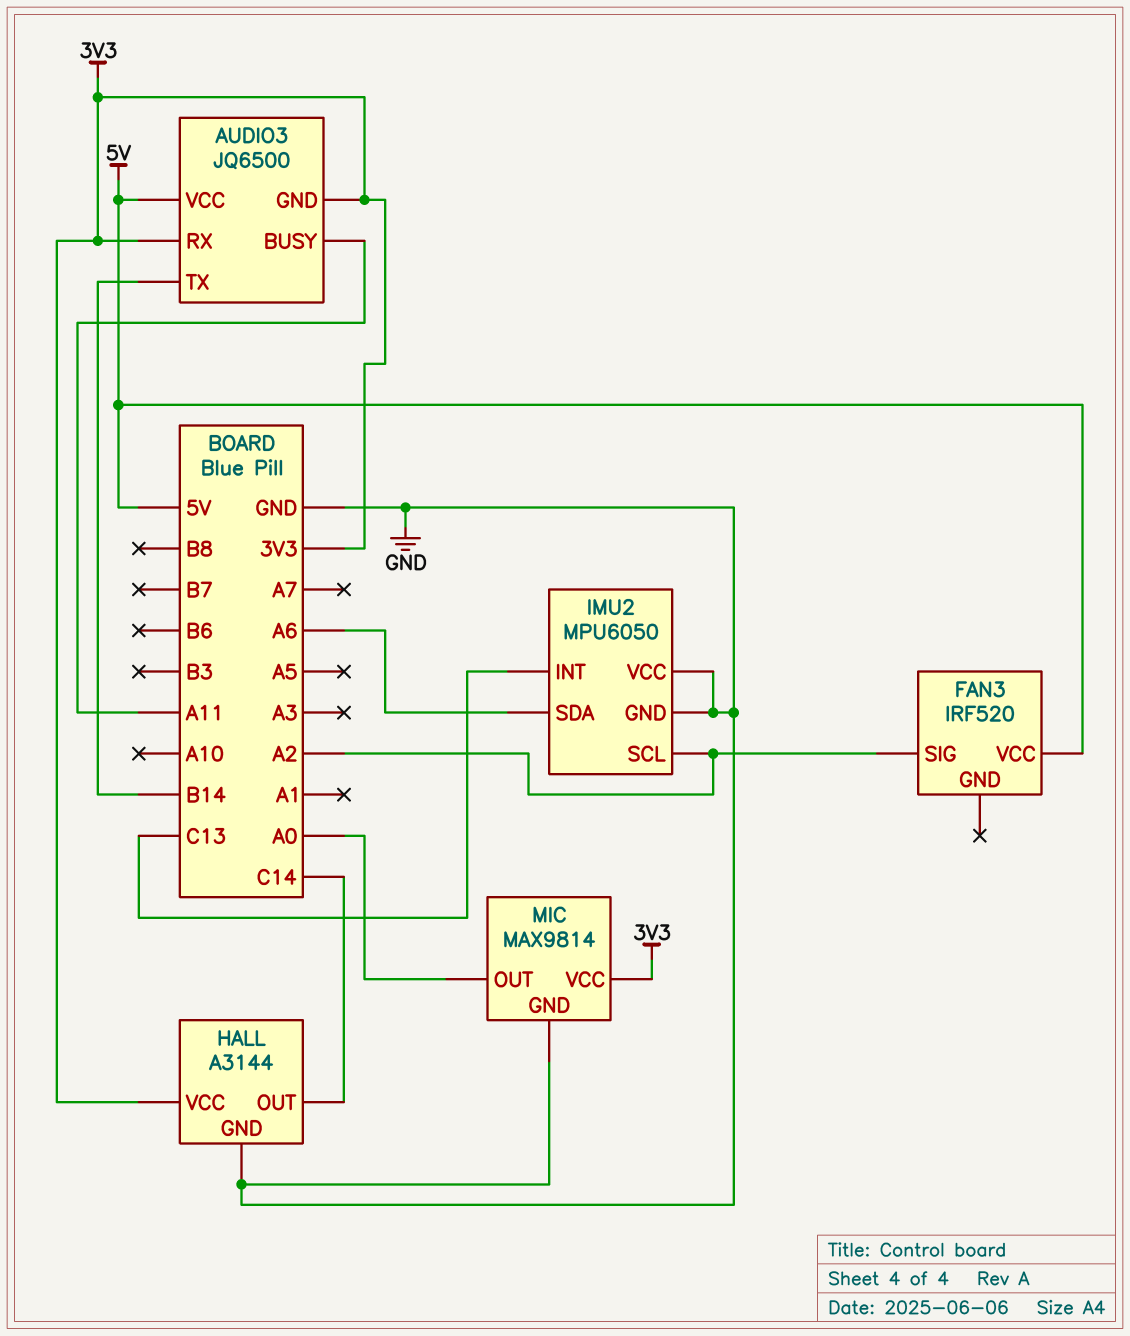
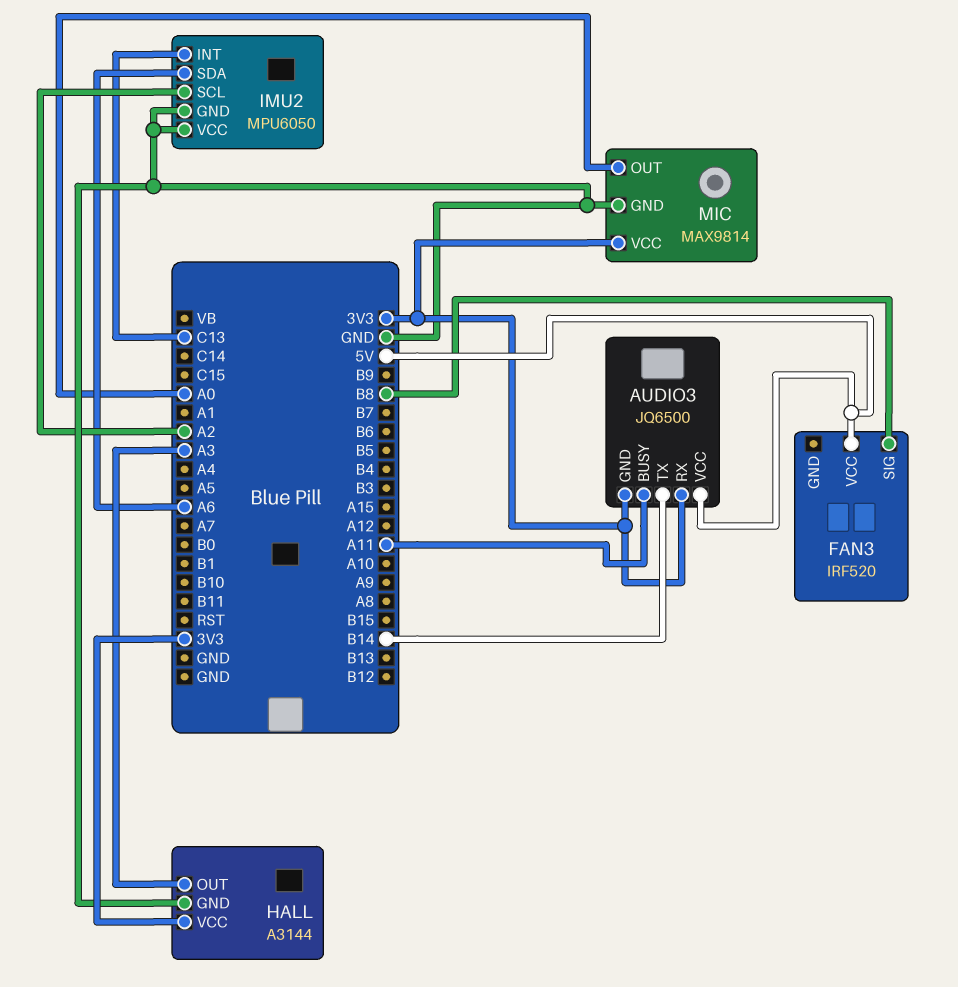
FAN3 pin SIG: A2 -> B8
HALL pin OUT: C14 -> A3

